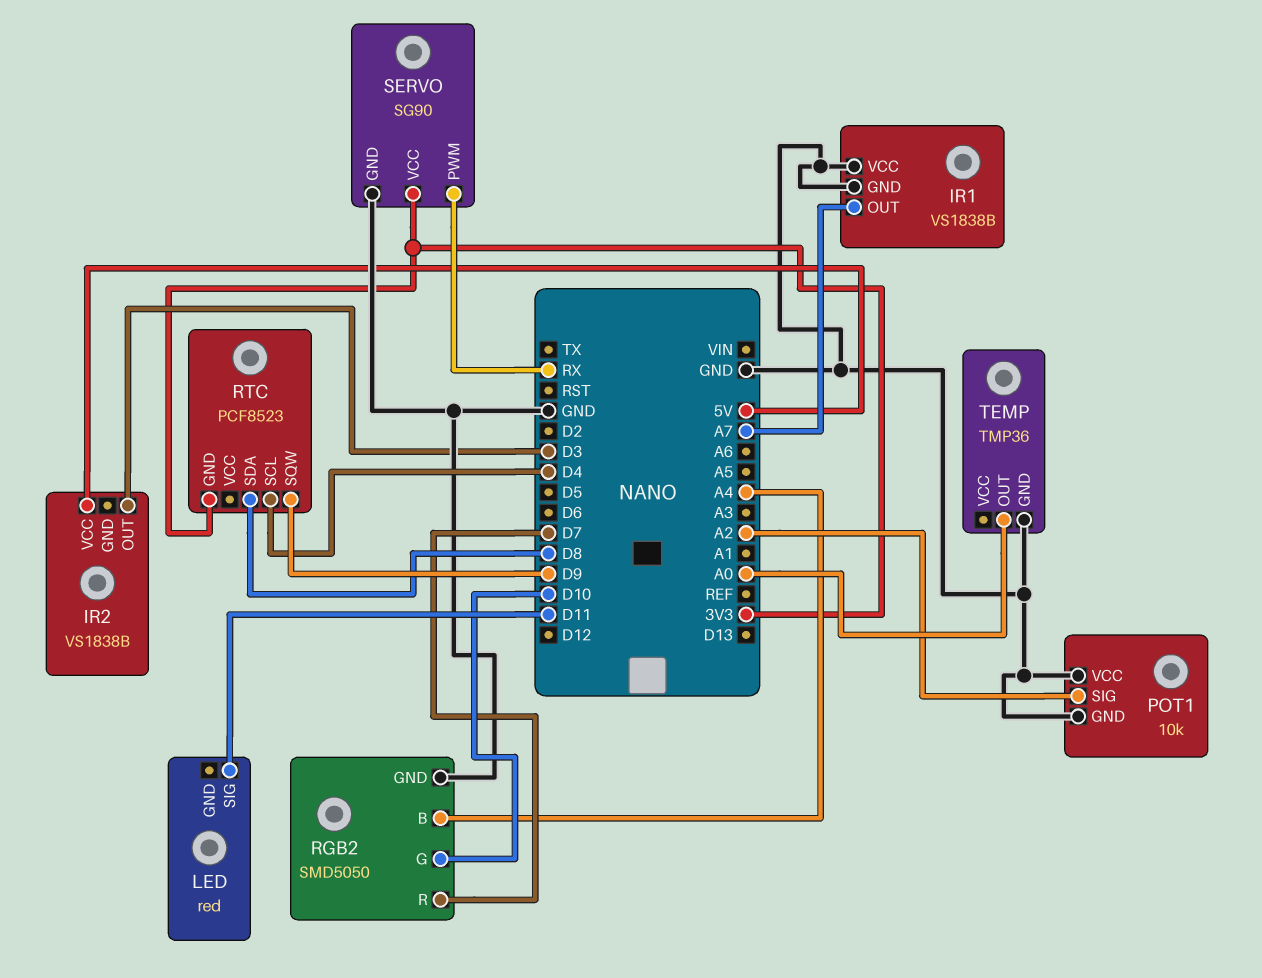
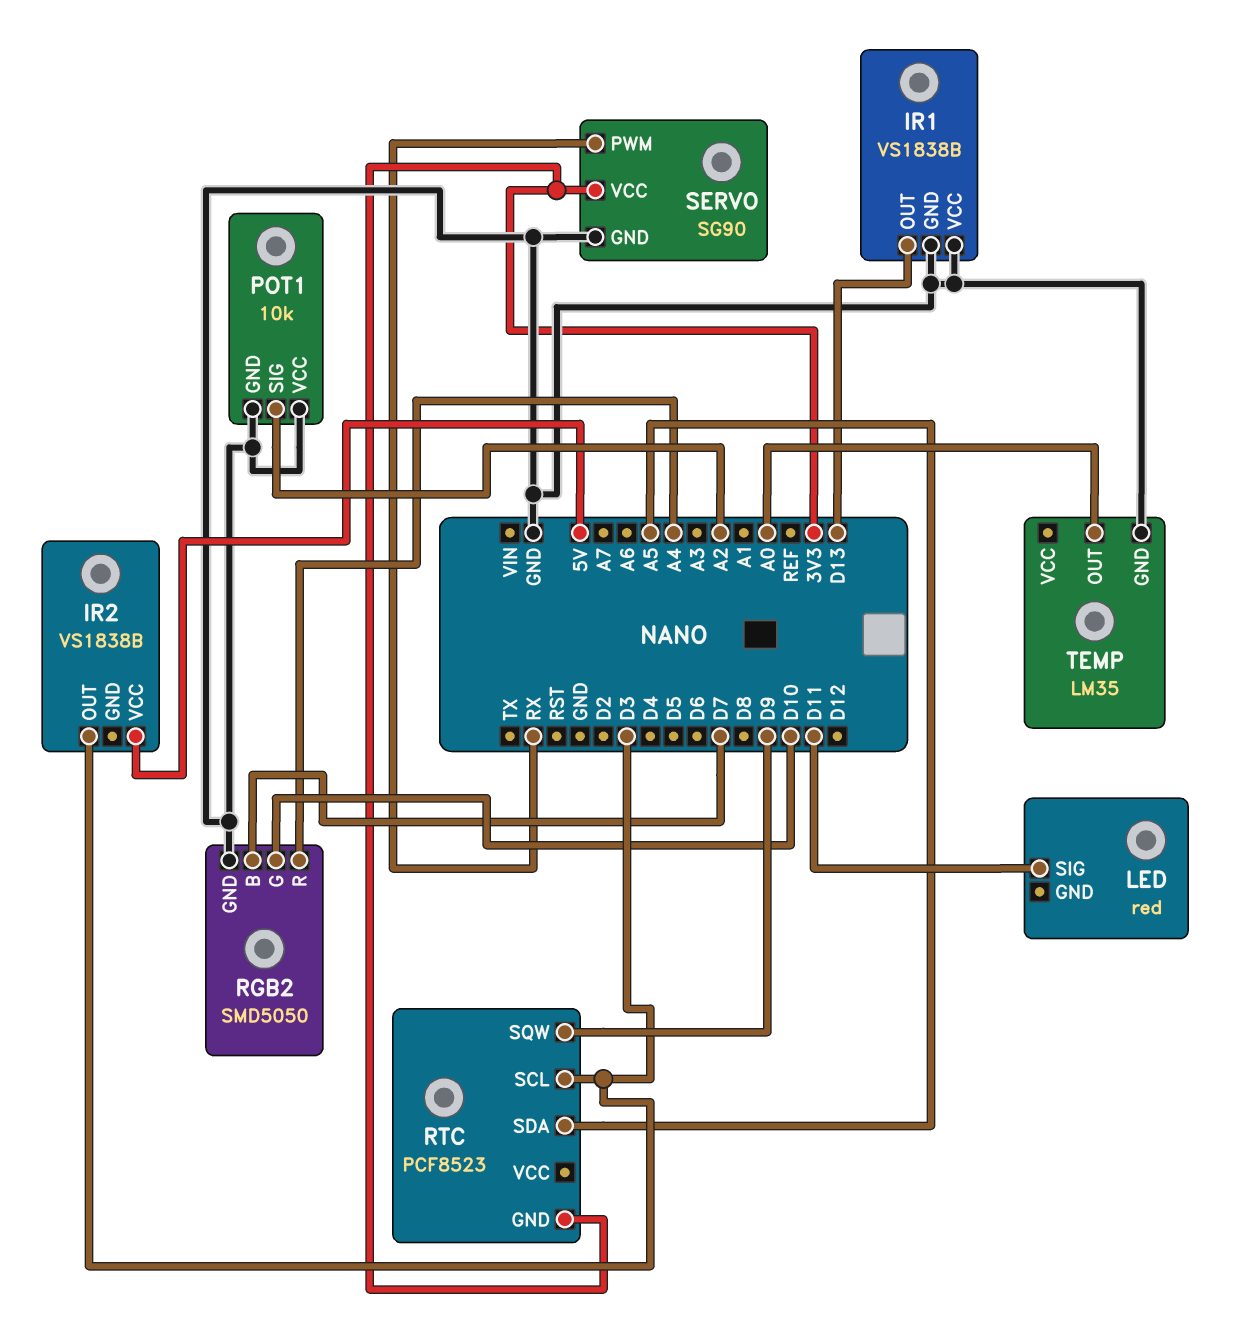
IR1 pin OUT: A7 -> D13
RGB2 pin B: A4 -> D7
RGB2 pin R: D7 -> A4
RTC pin SCL: D4 -> D3
RTC pin SDA: D8 -> A5
TEMP: TMP36 -> LM35

